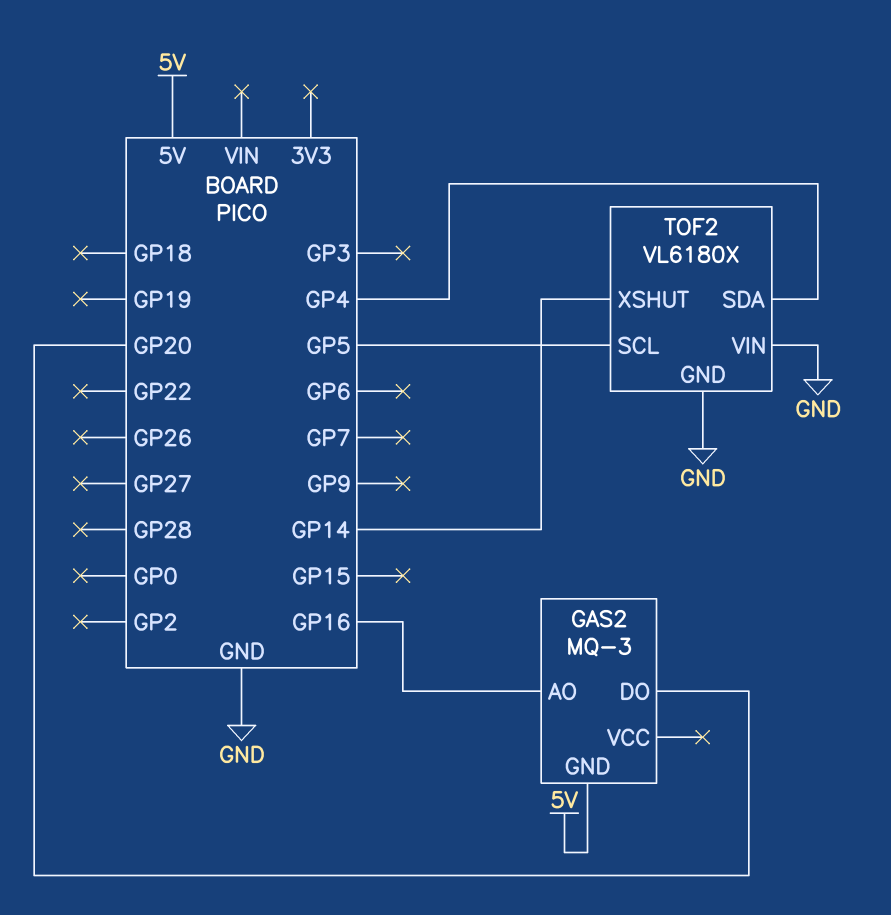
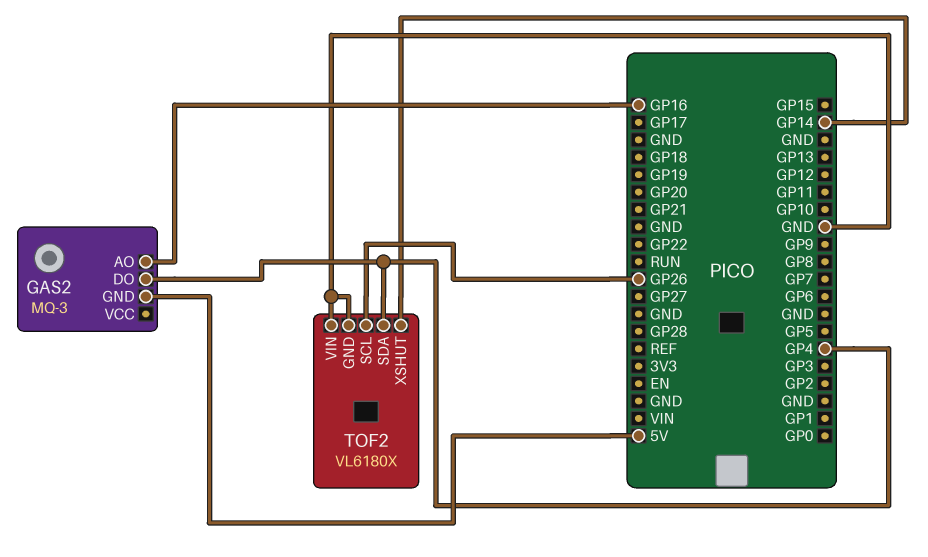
GAS2 pin DO: GP20 -> GP4
TOF2 pin SCL: GP5 -> GP26

